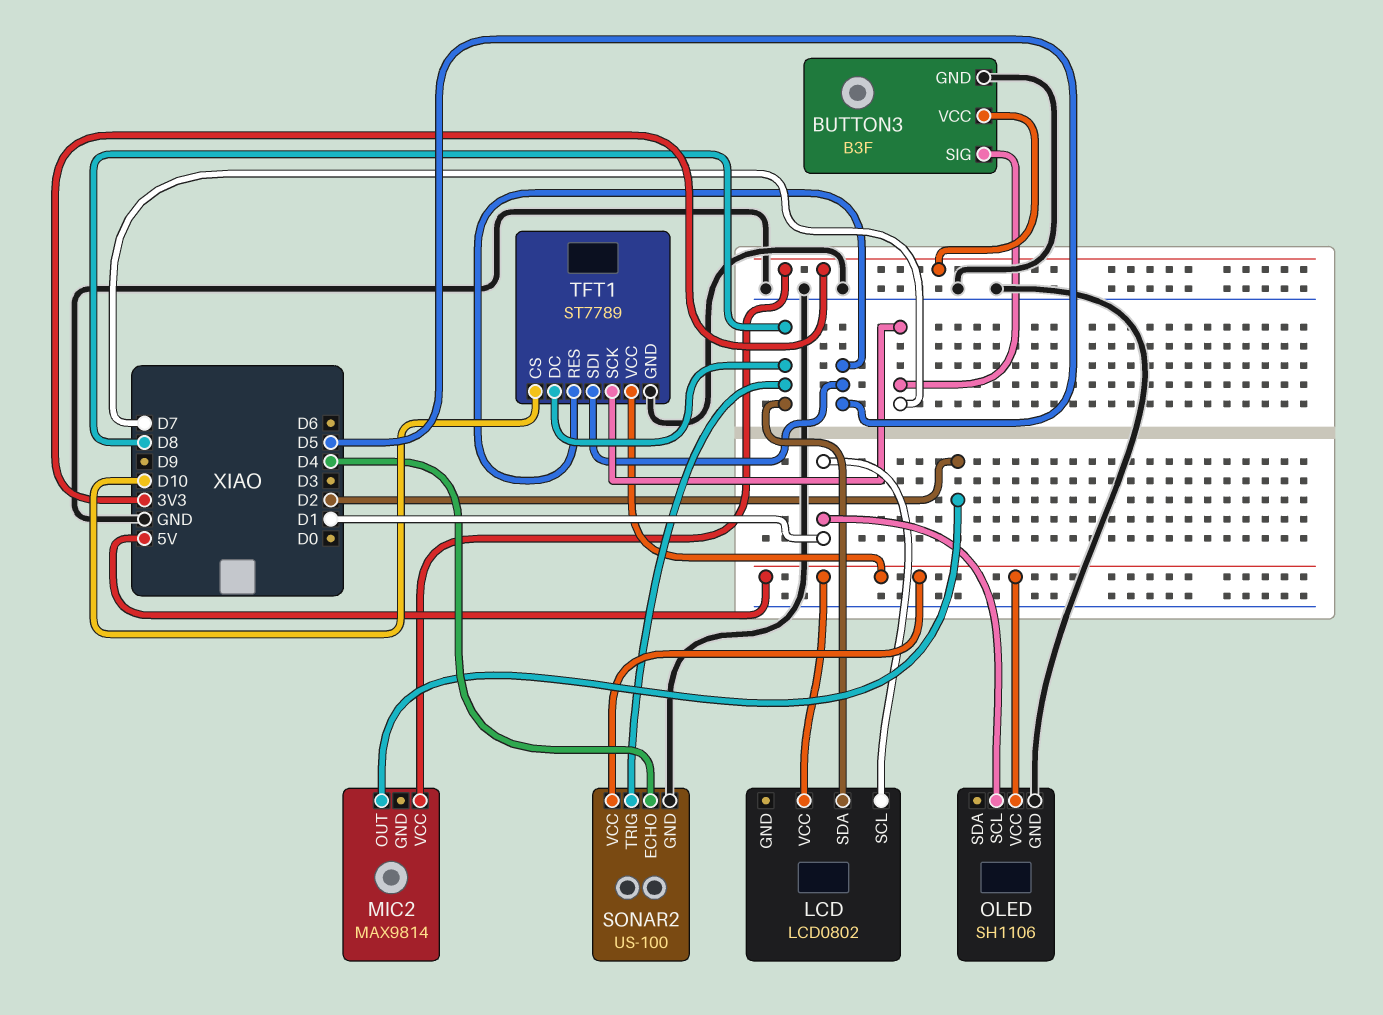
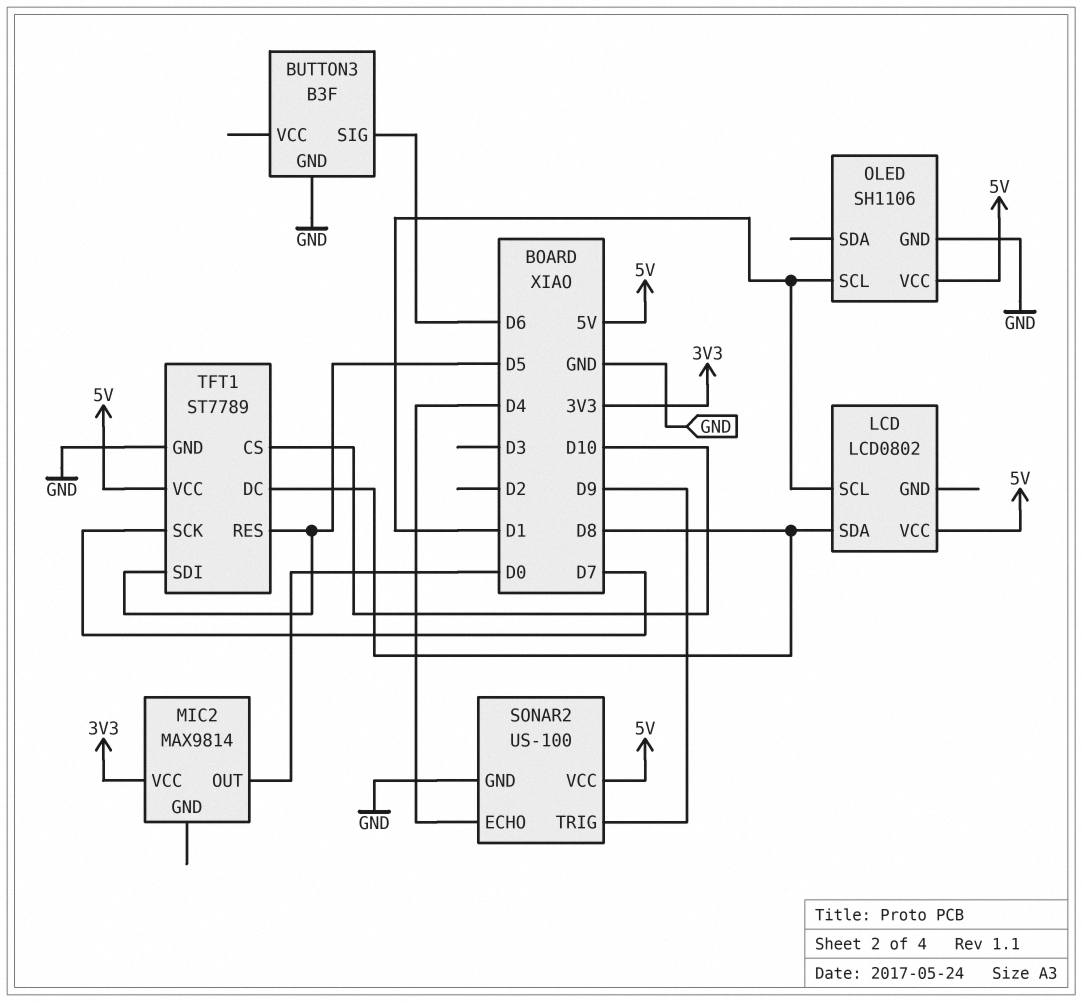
BUTTON3 pin SIG: D7 -> D6
BUTTON3 pin VCC: 3V3 -> none
MIC2 pin OUT: D2 -> D0
SONAR2 pin TRIG: D8 -> D9

